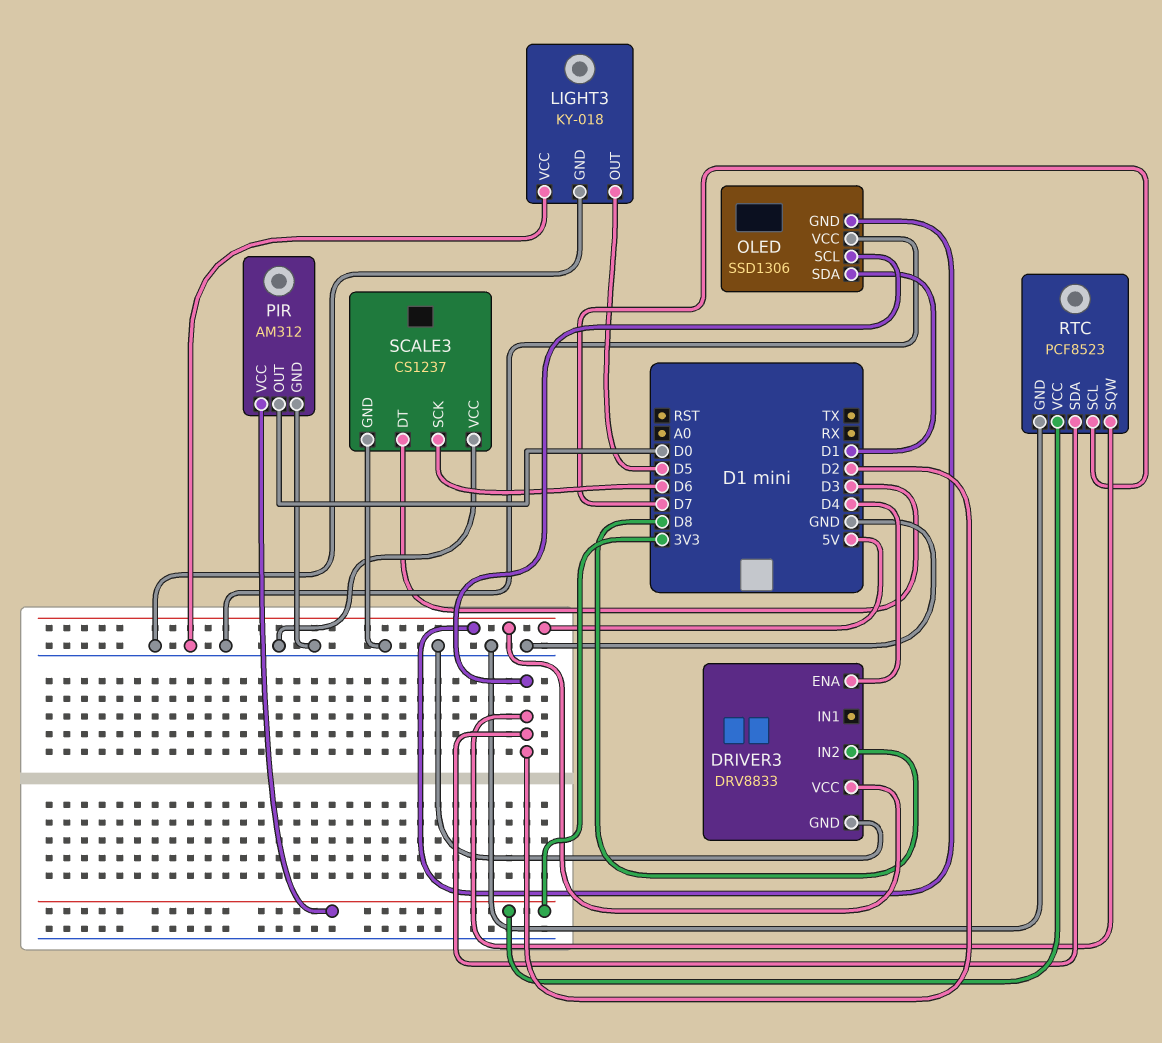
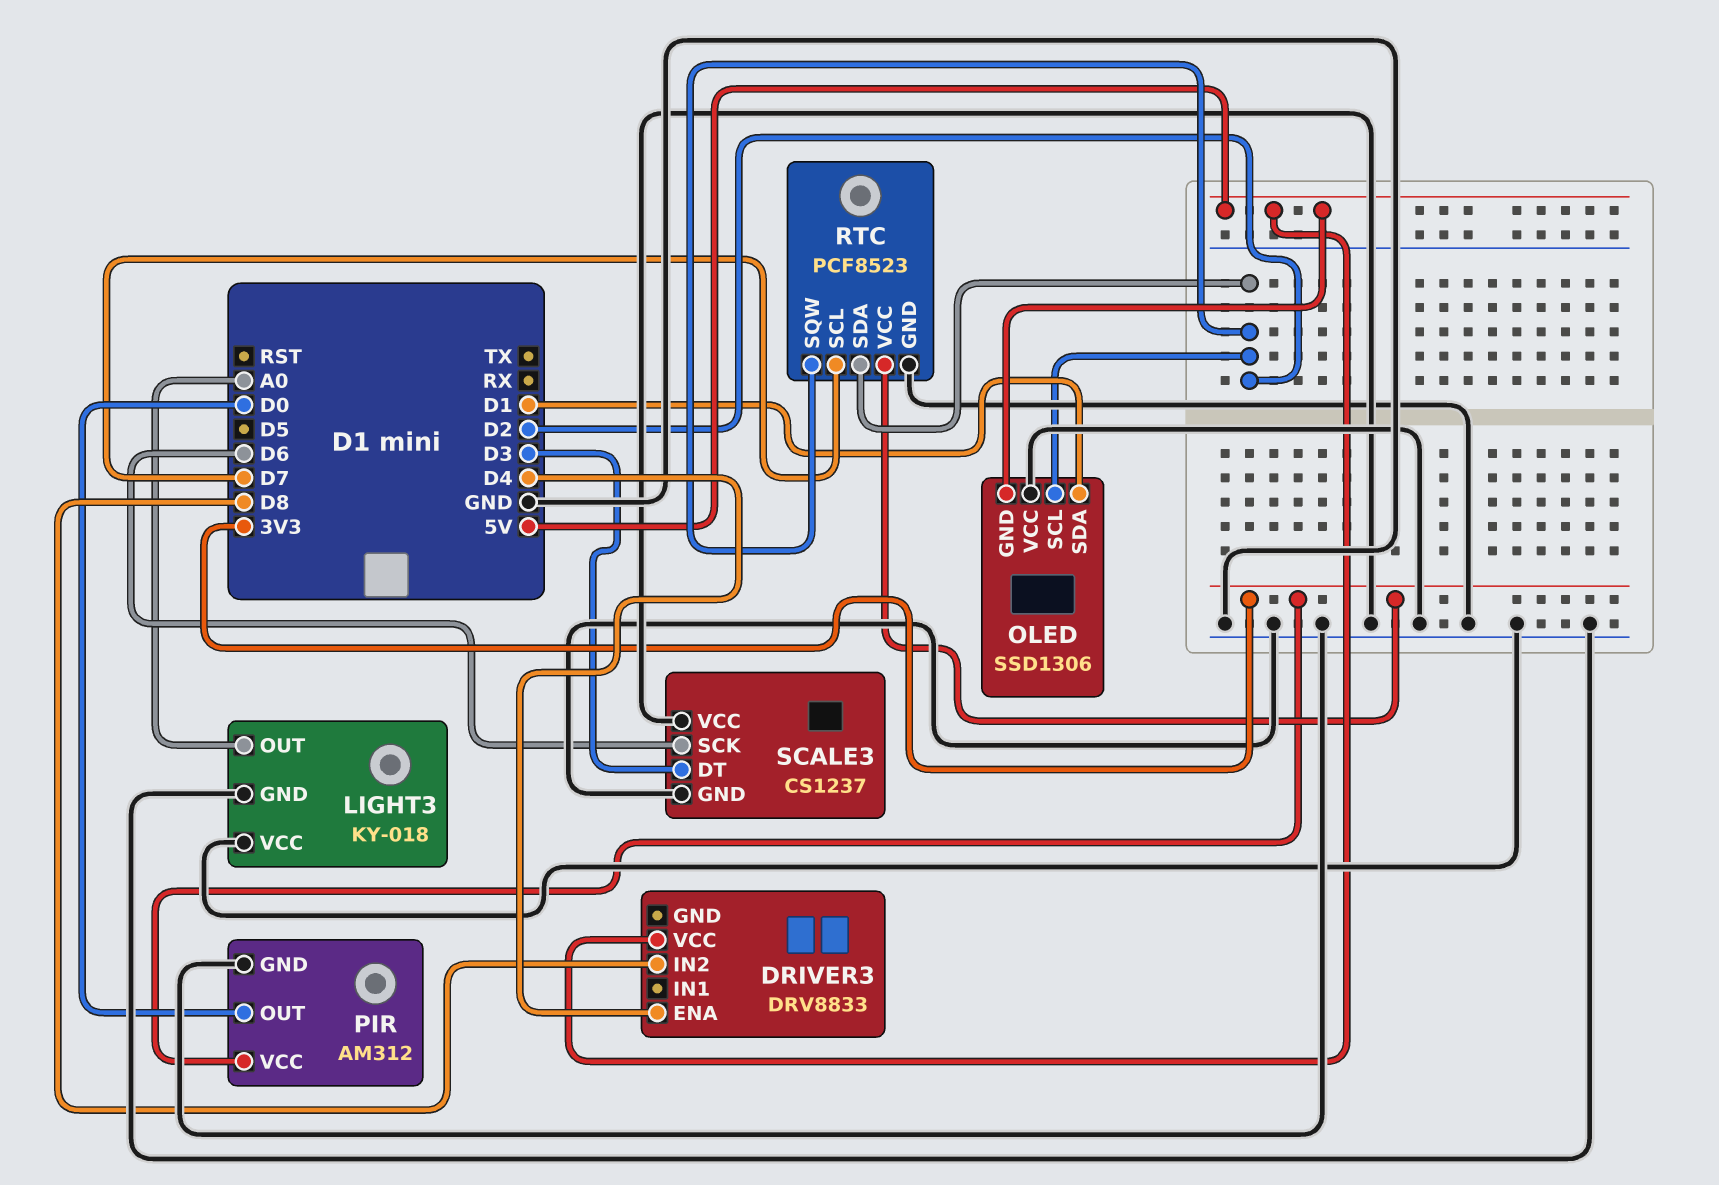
DRIVER3 pin GND: GND -> none
LIGHT3 pin OUT: D5 -> A0

